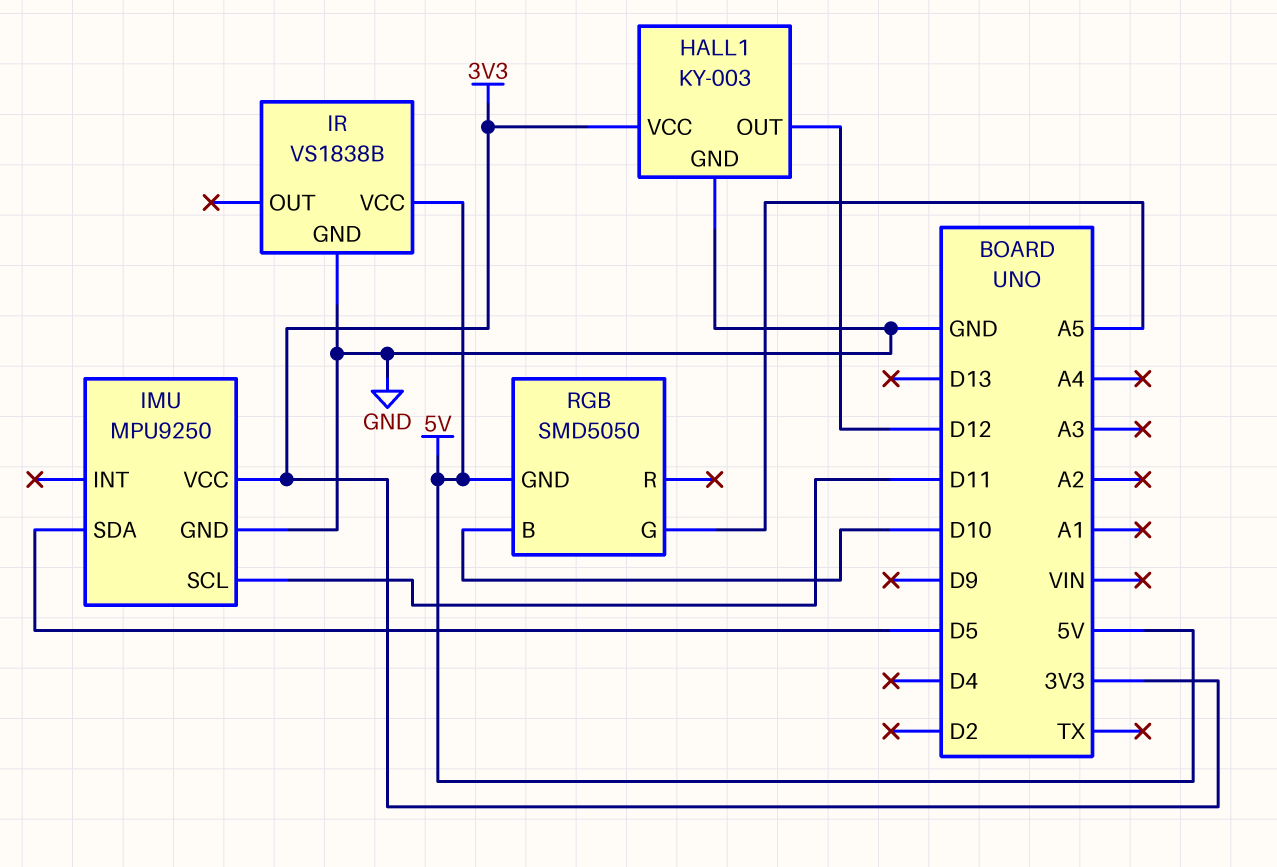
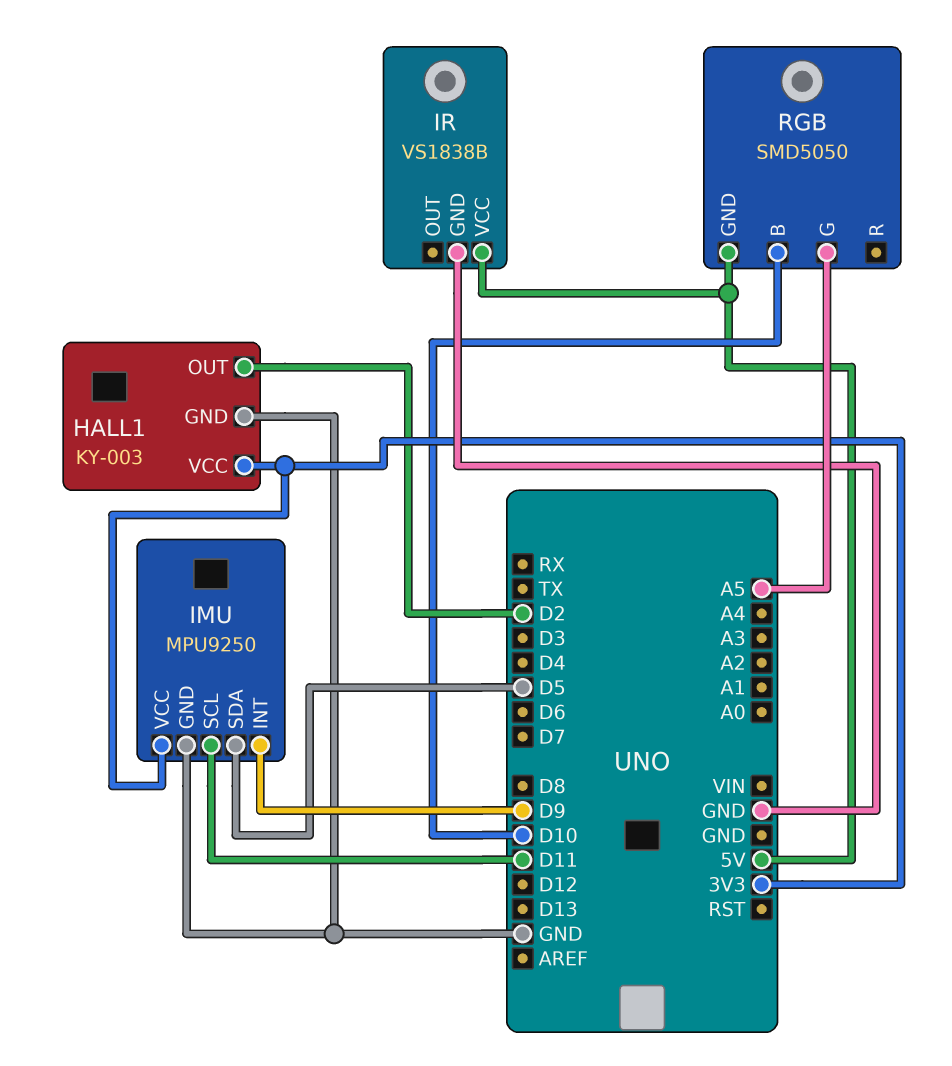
HALL1 pin OUT: D12 -> D2
IMU pin INT: none -> D9

